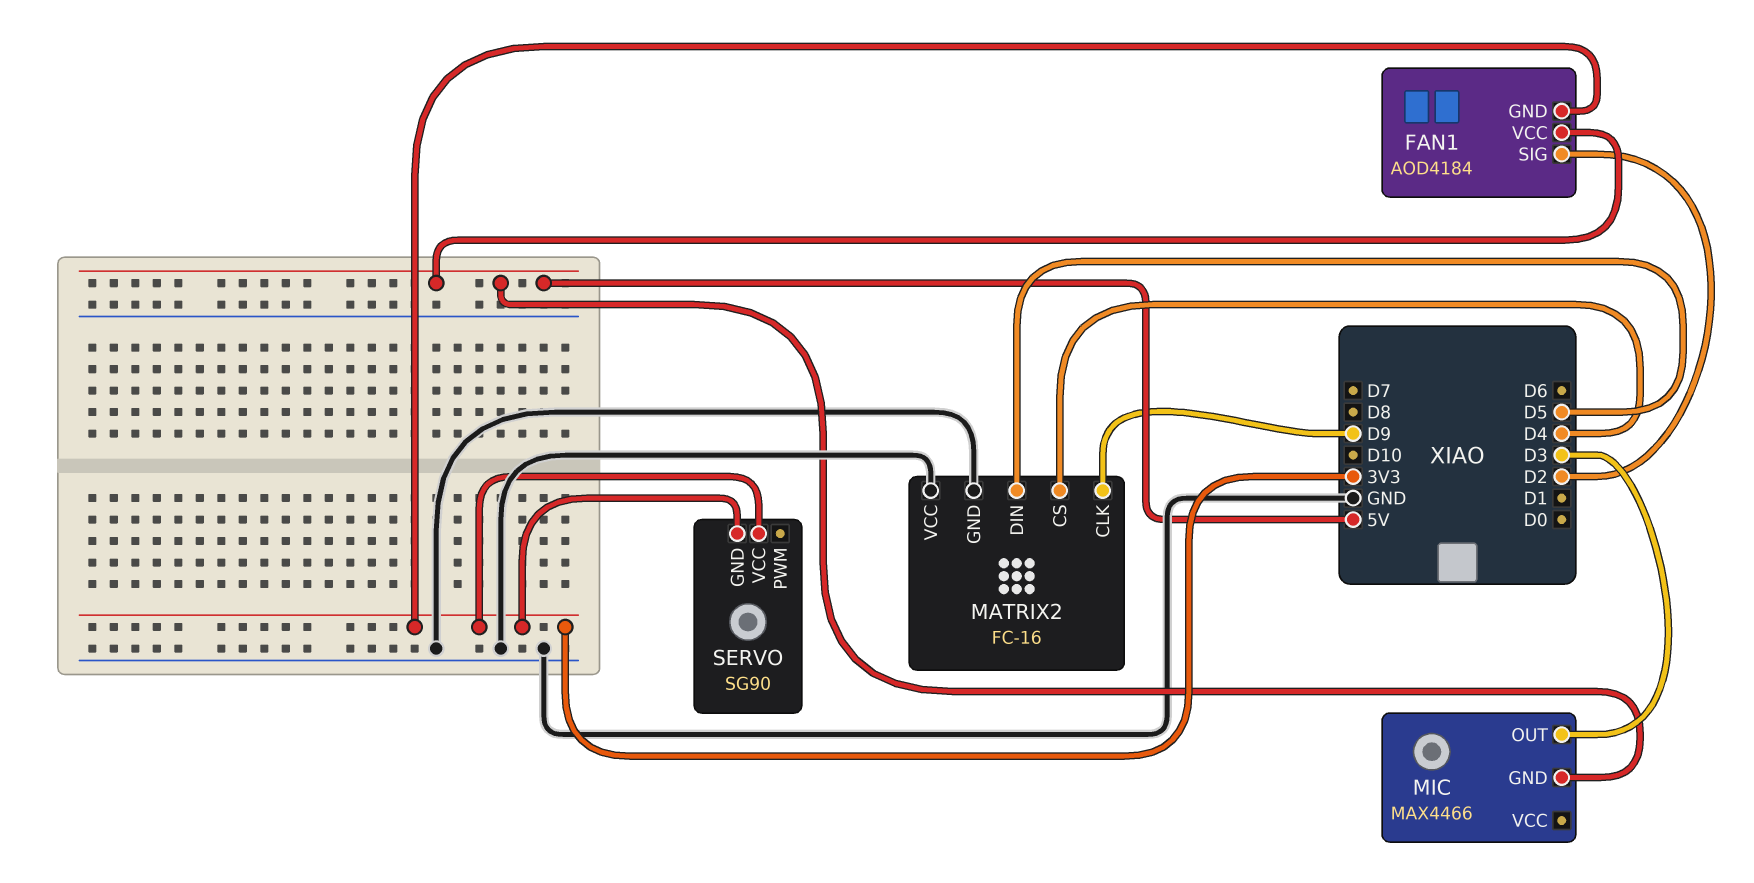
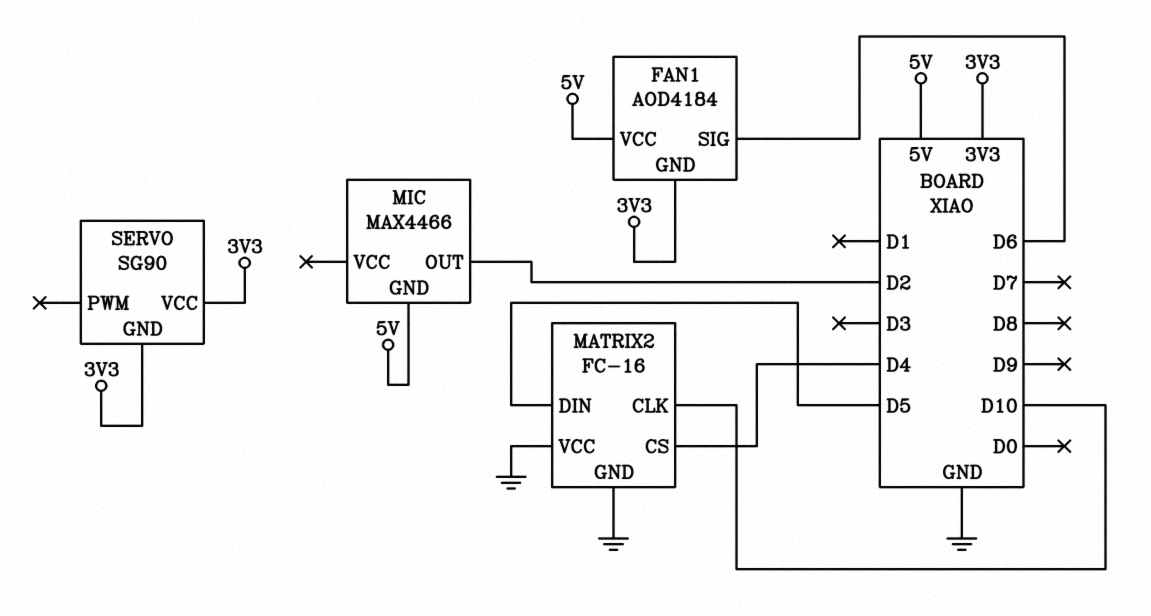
FAN1 pin SIG: D2 -> D6
MATRIX2 pin CLK: D9 -> D10
MIC pin OUT: D3 -> D2

